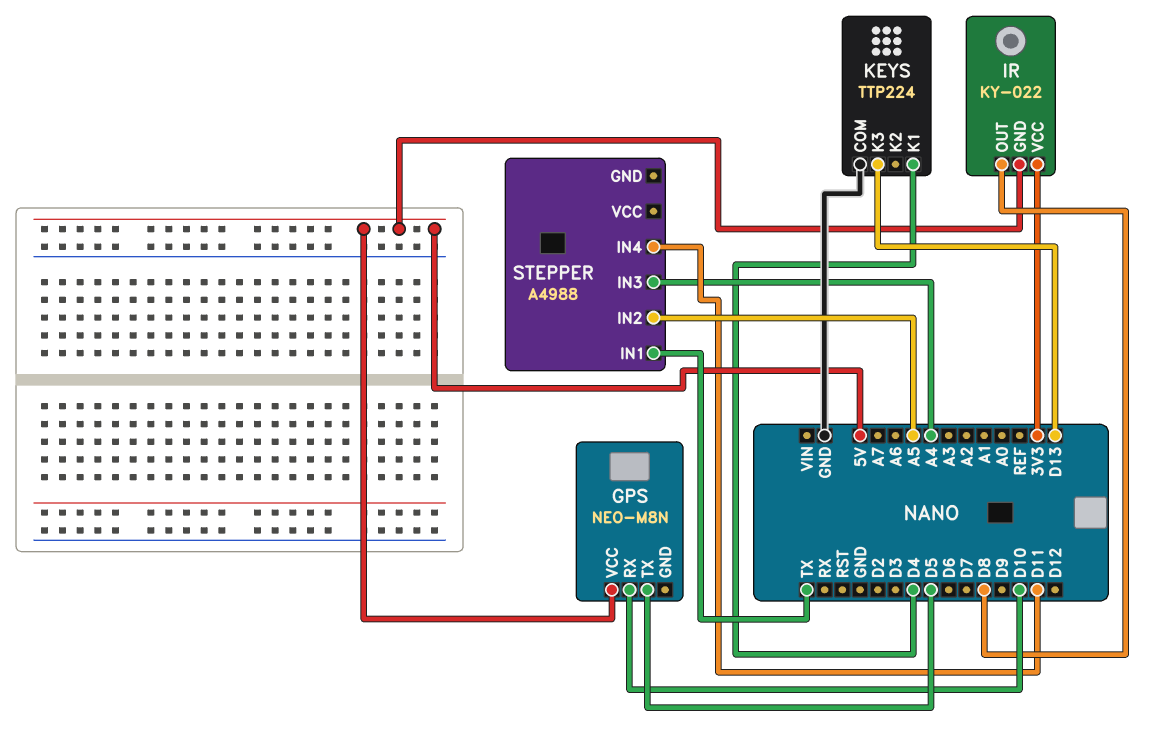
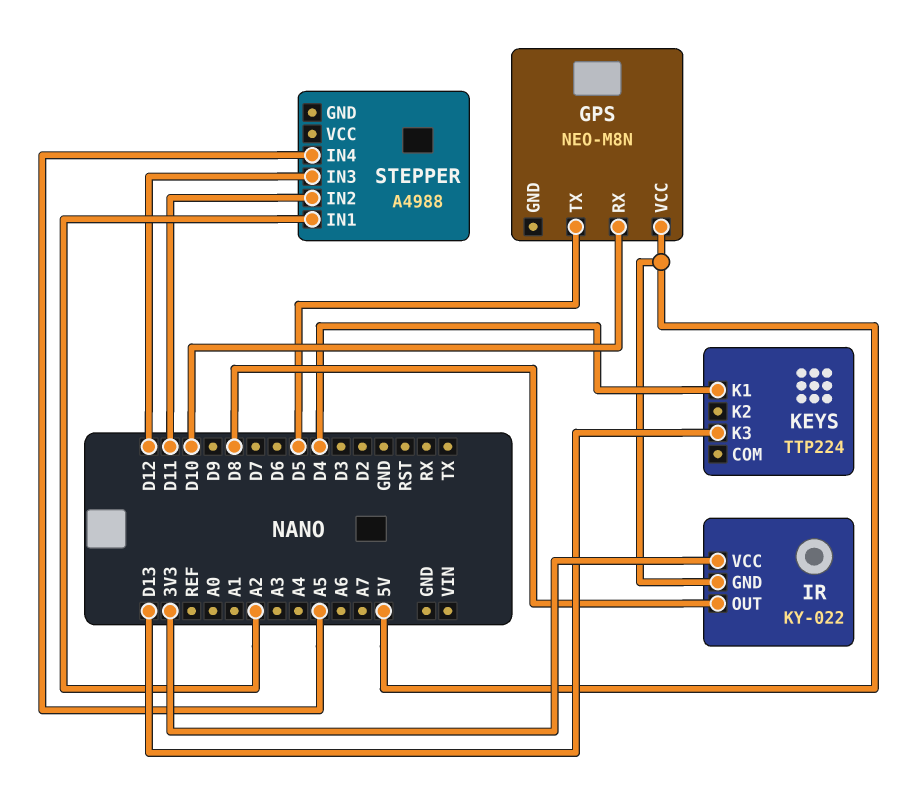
KEYS pin COM: GND -> none
STEPPER pin IN1: TX -> A2
STEPPER pin IN2: A5 -> D11
STEPPER pin IN3: A4 -> D12
STEPPER pin IN4: D11 -> A5

